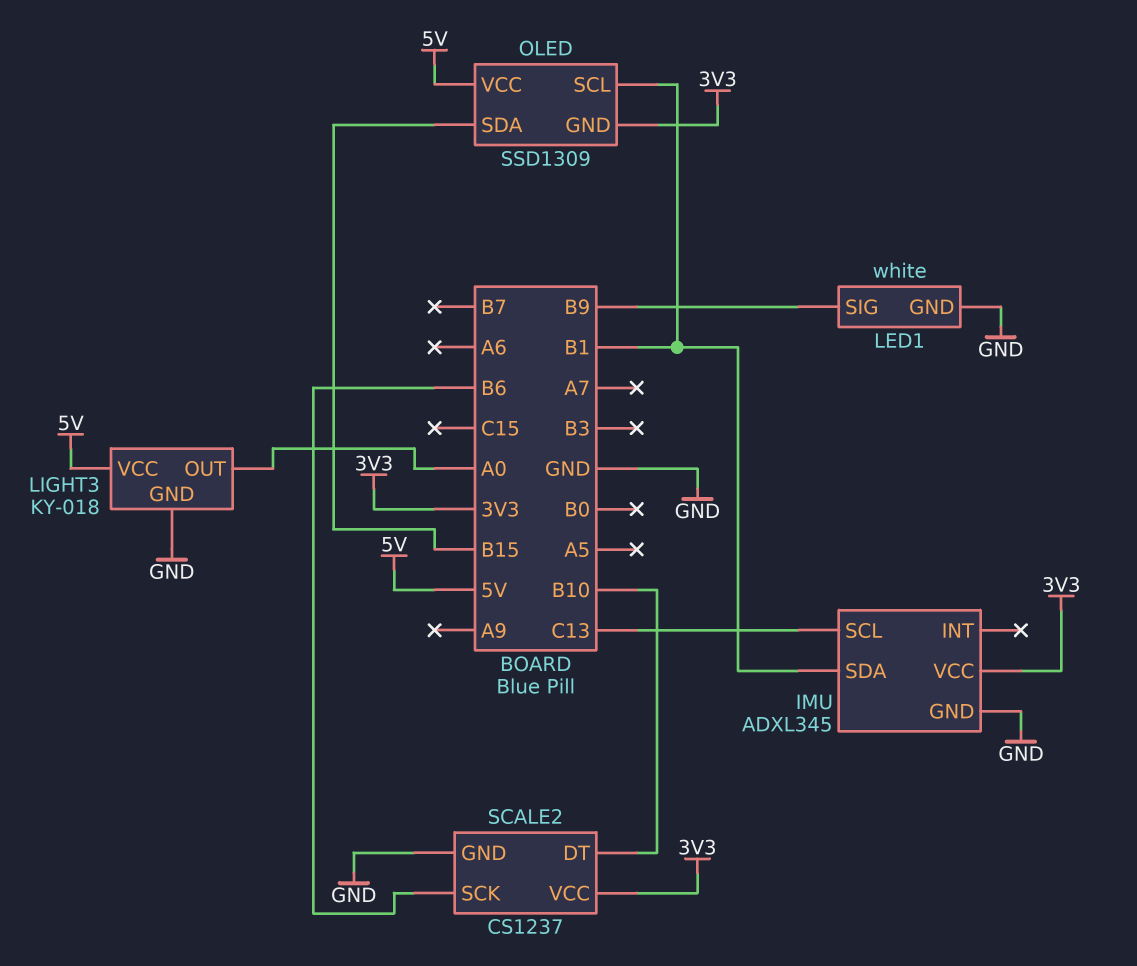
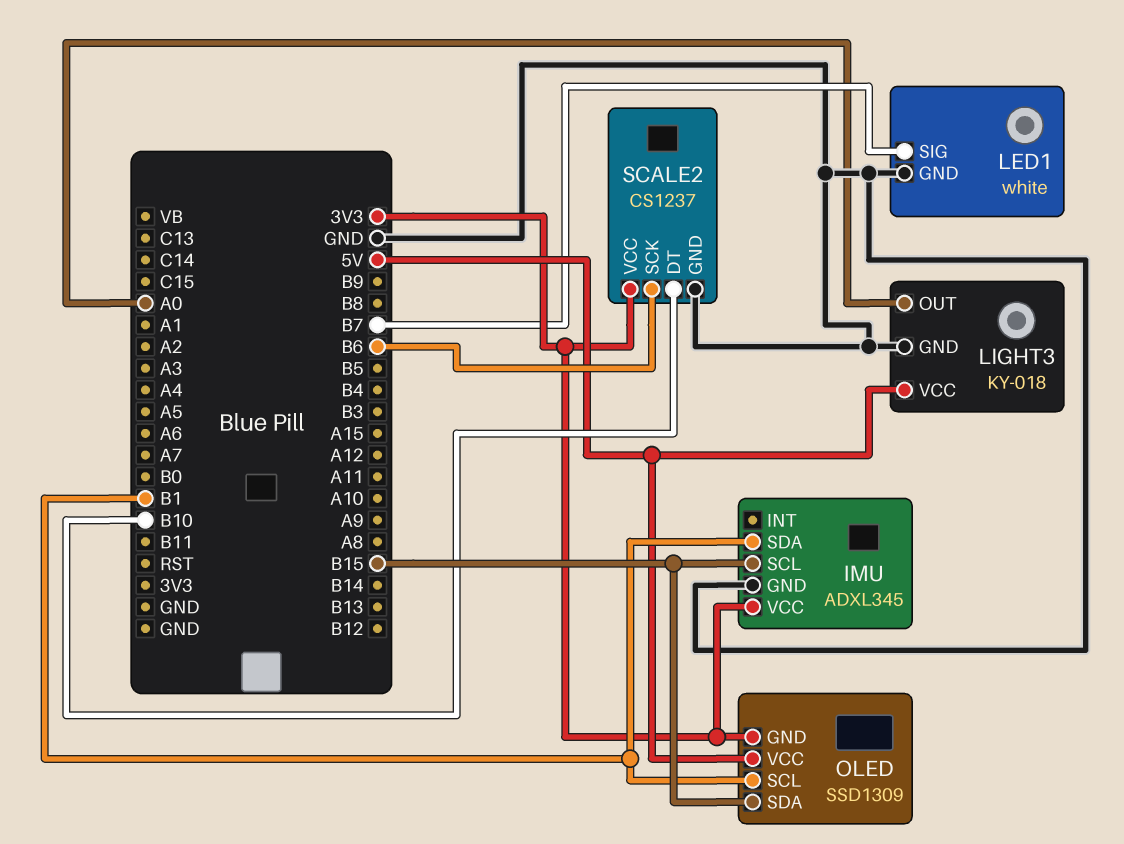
IMU pin SCL: C13 -> B15
LED1 pin SIG: B9 -> B7

